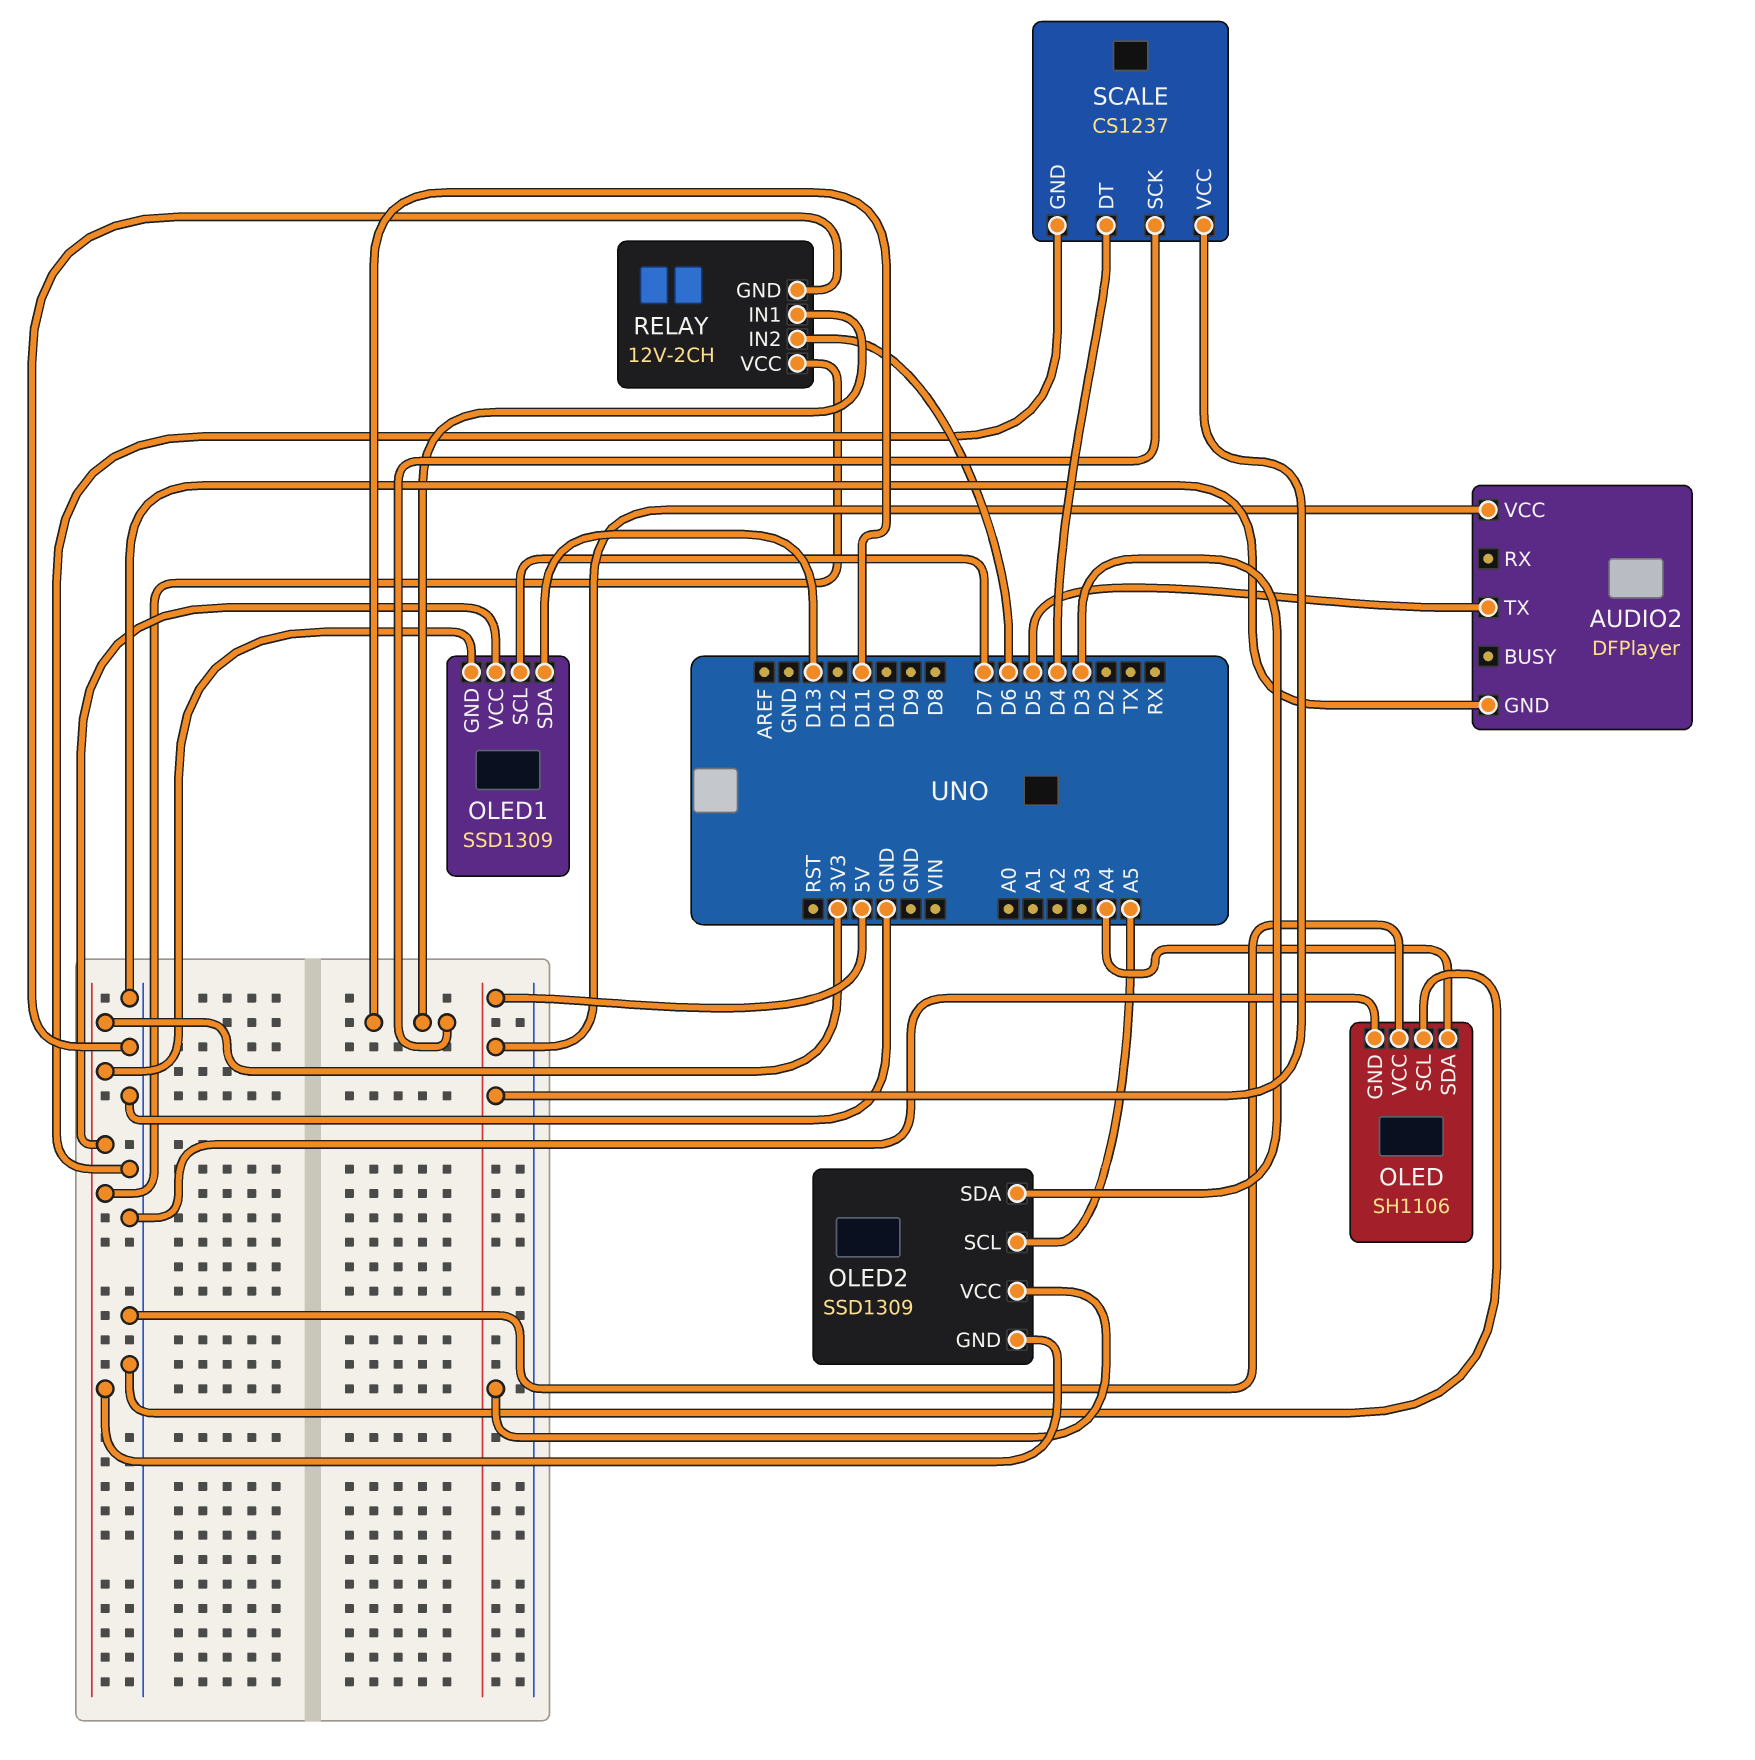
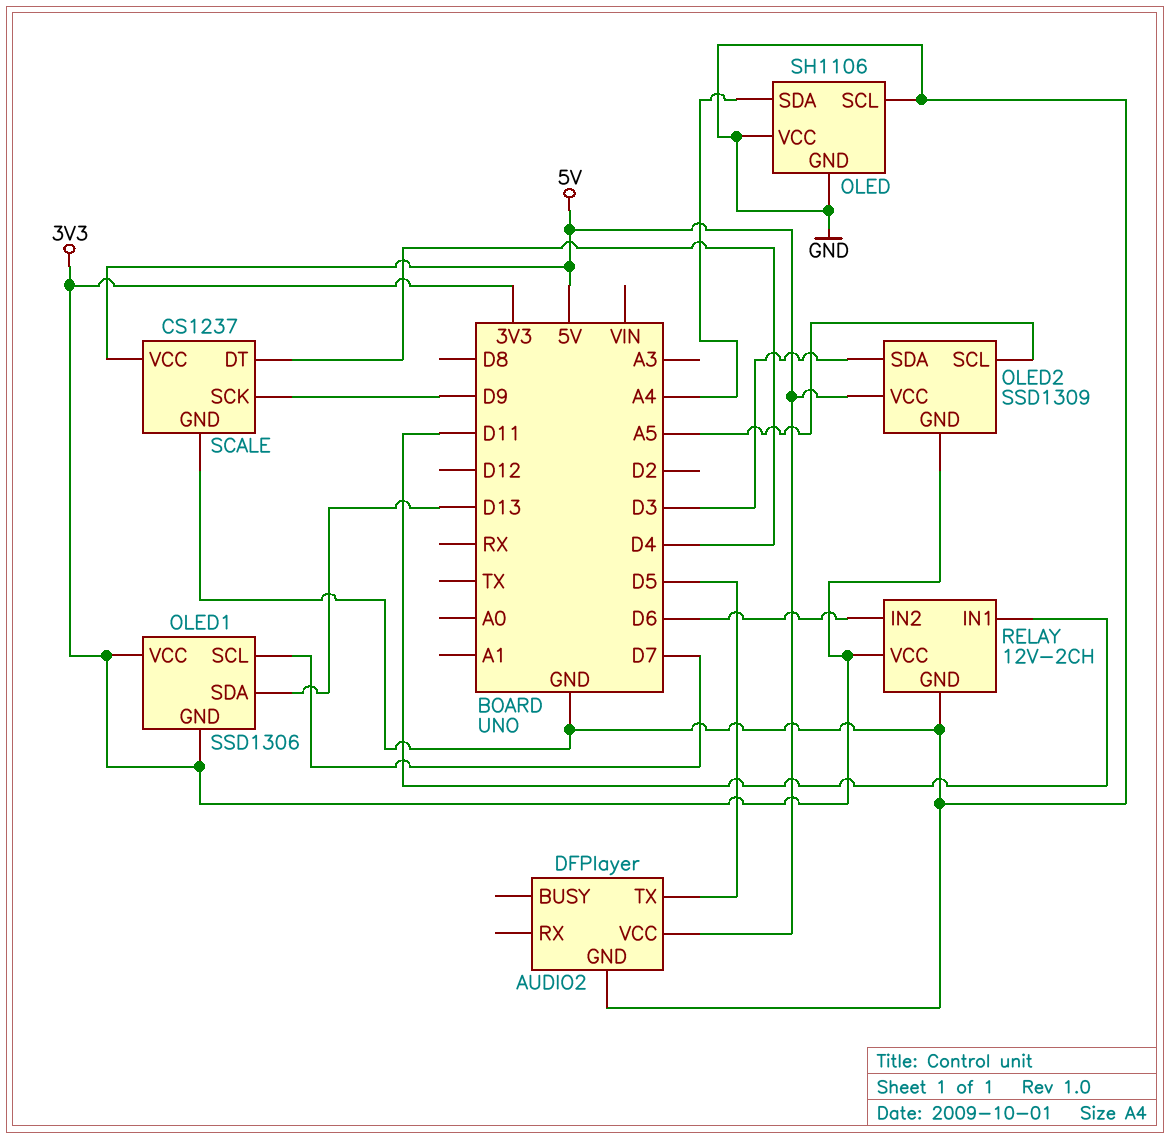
OLED1: SSD1309 -> SSD1306
SCALE pin SCK: D11 -> D9

